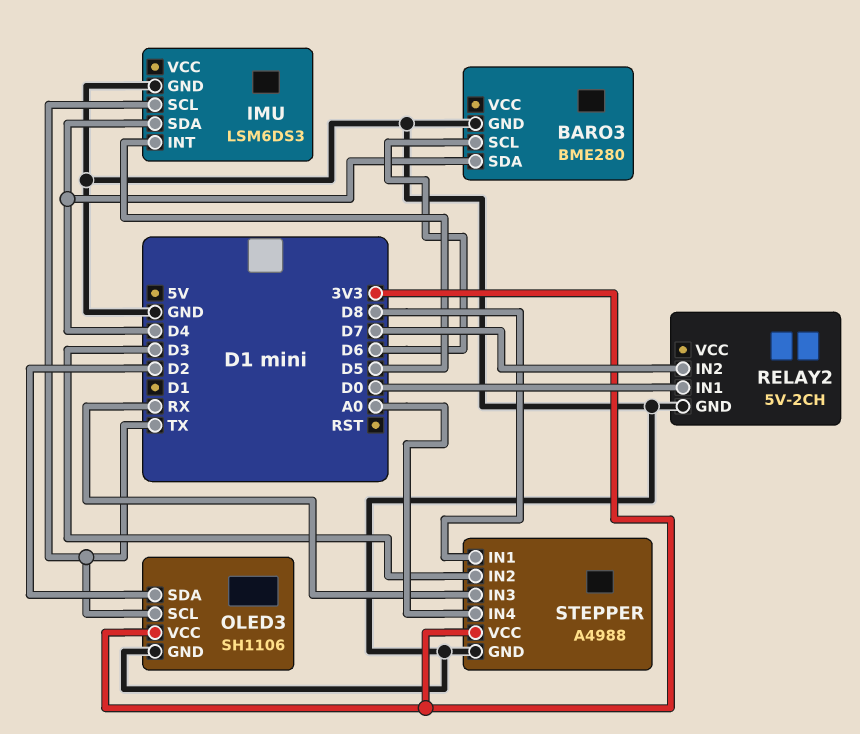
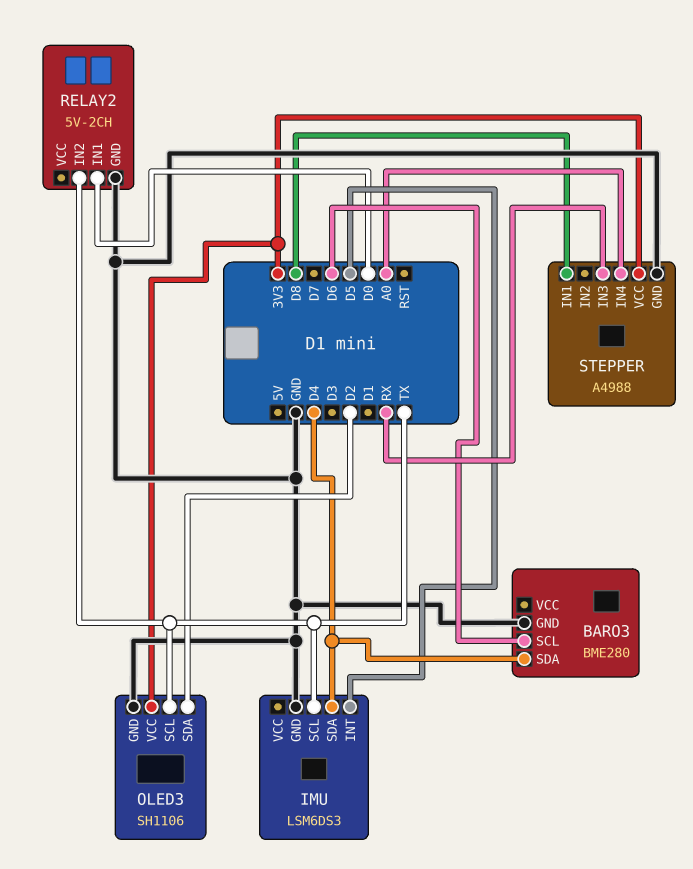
RELAY2 pin IN2: D7 -> TX
STEPPER pin IN2: D3 -> none

